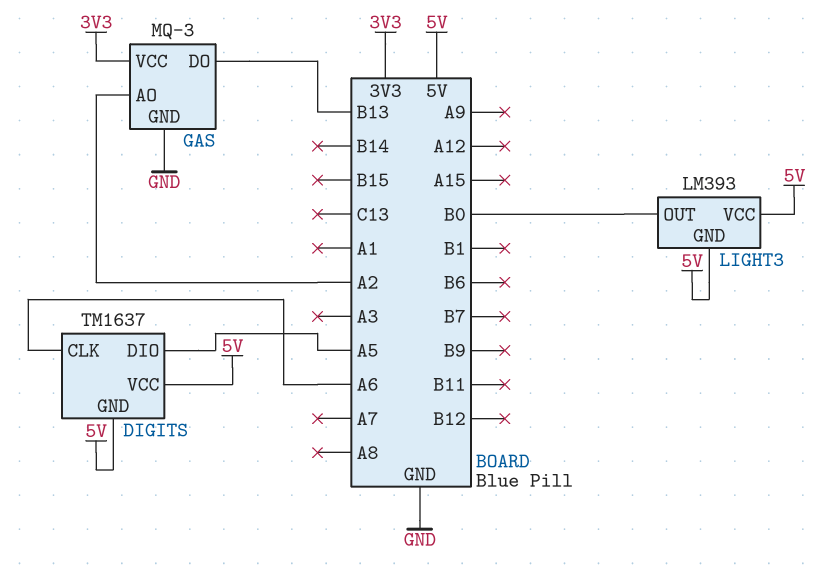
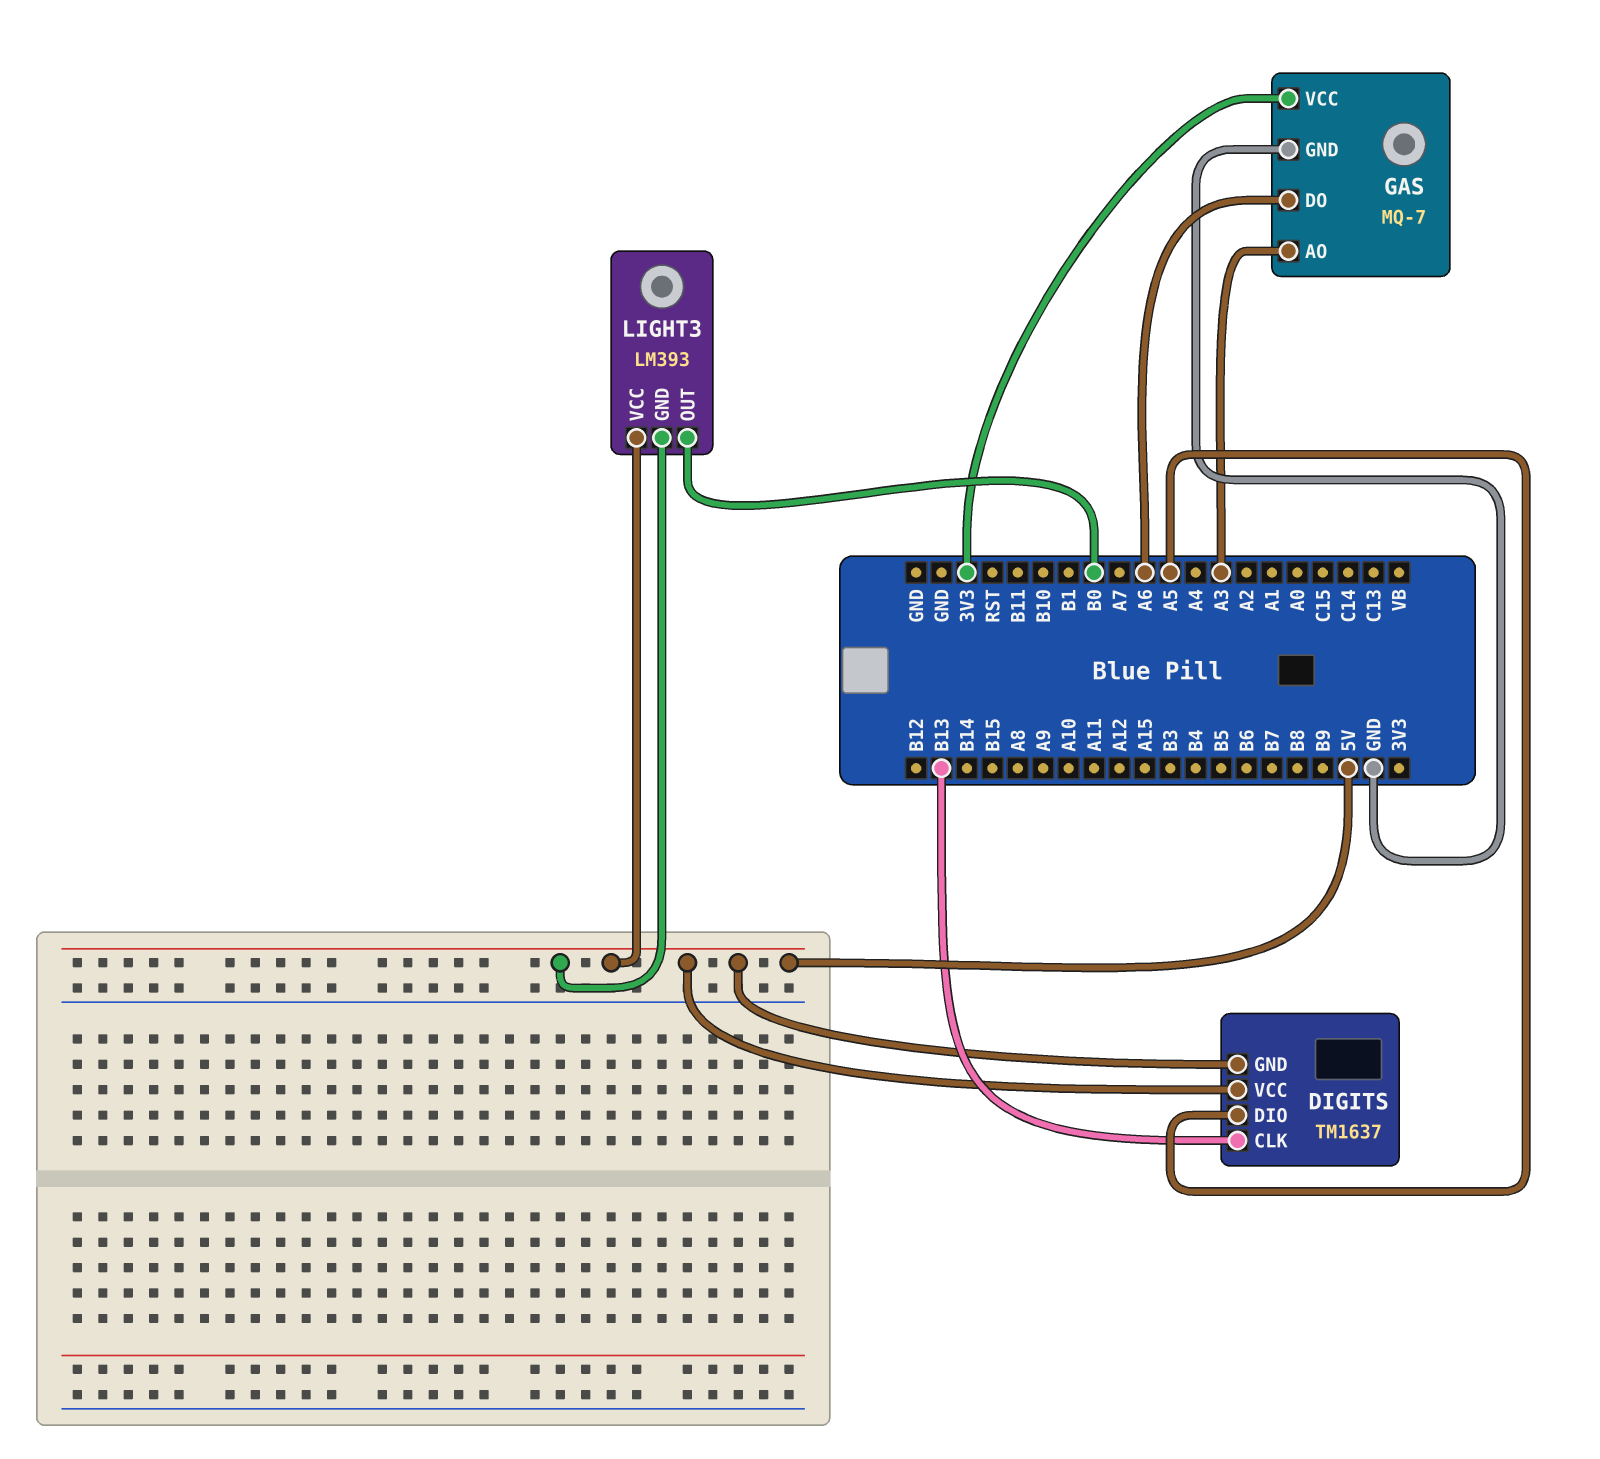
DIGITS pin CLK: A6 -> B13
GAS: MQ-3 -> MQ-7
GAS pin AO: A2 -> A3
GAS pin DO: B13 -> A6

